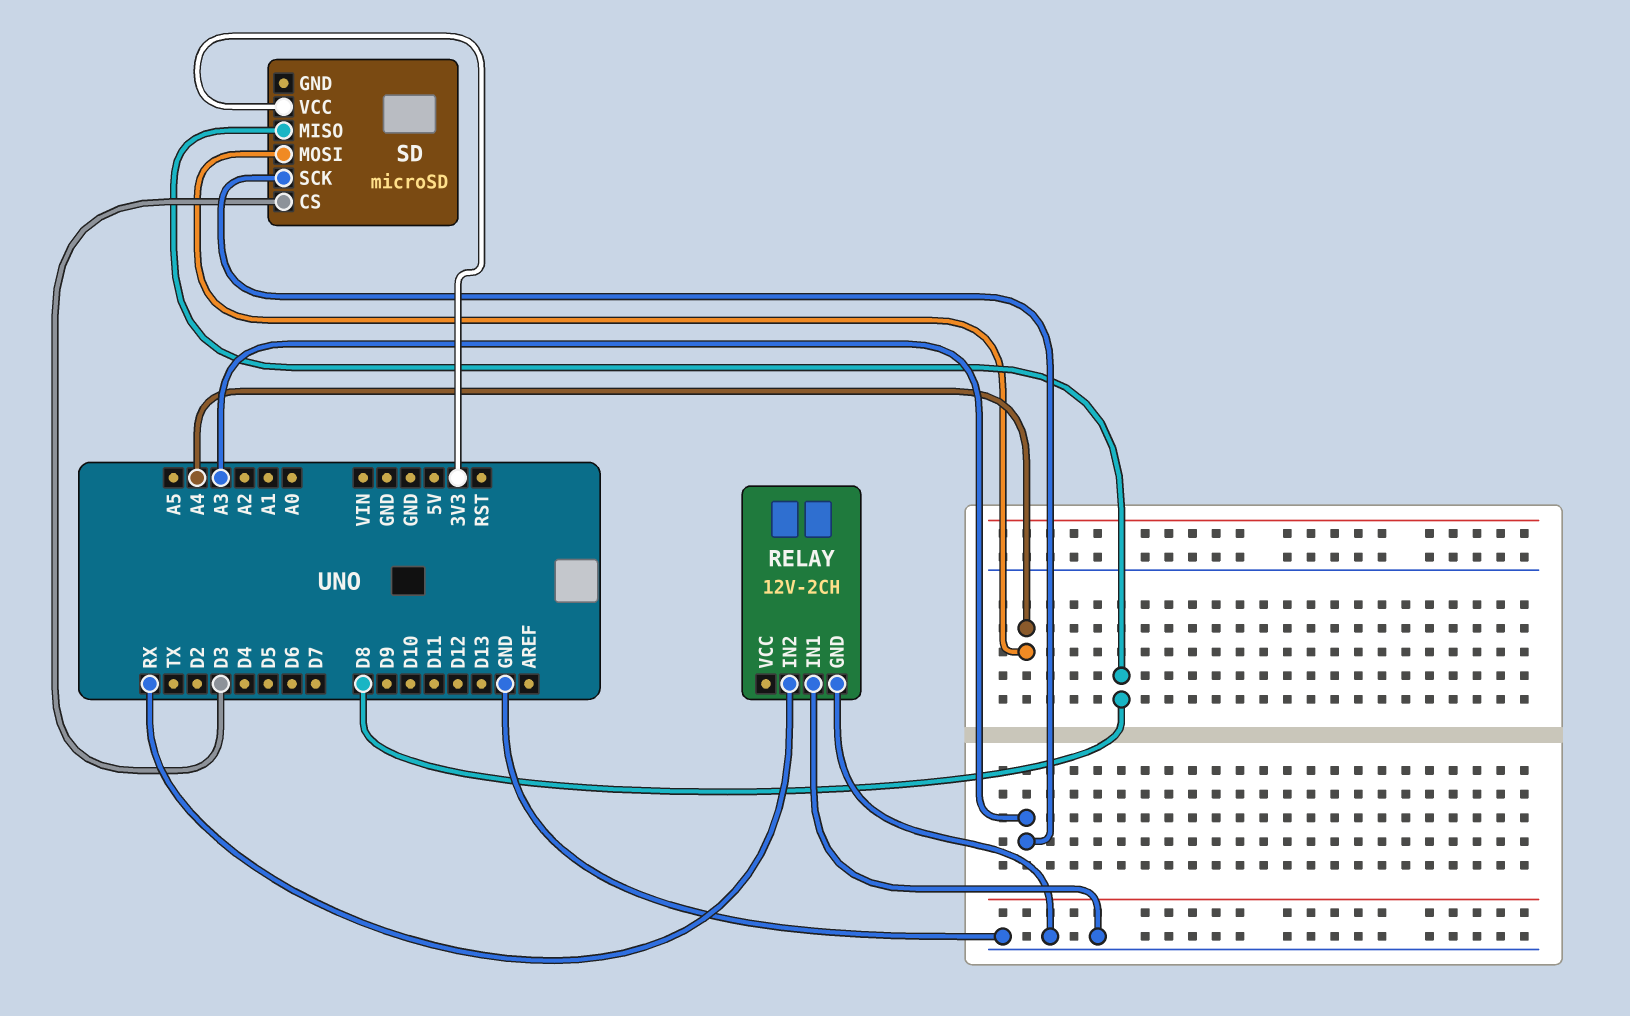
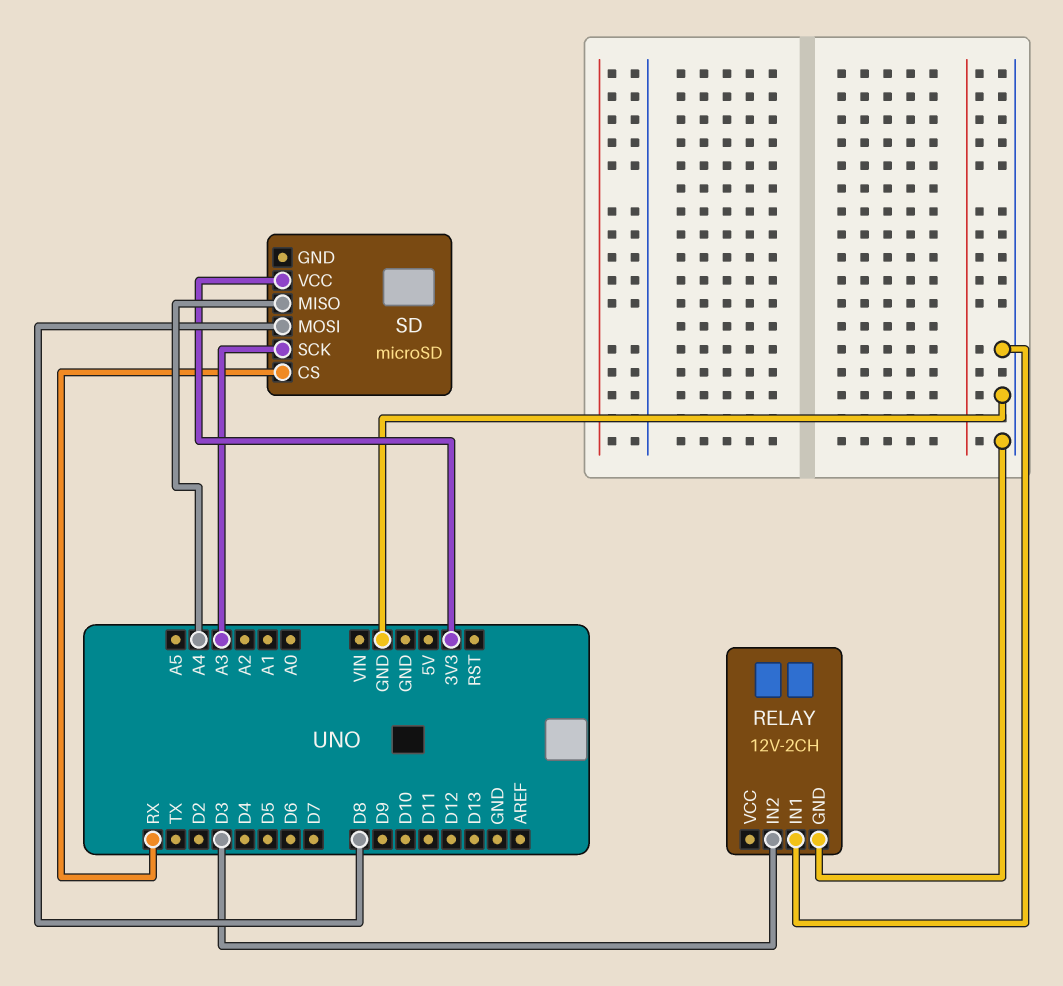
RELAY pin IN2: RX -> D3
SD pin CS: D3 -> RX
SD pin MISO: D8 -> A4
SD pin MOSI: A4 -> D8

